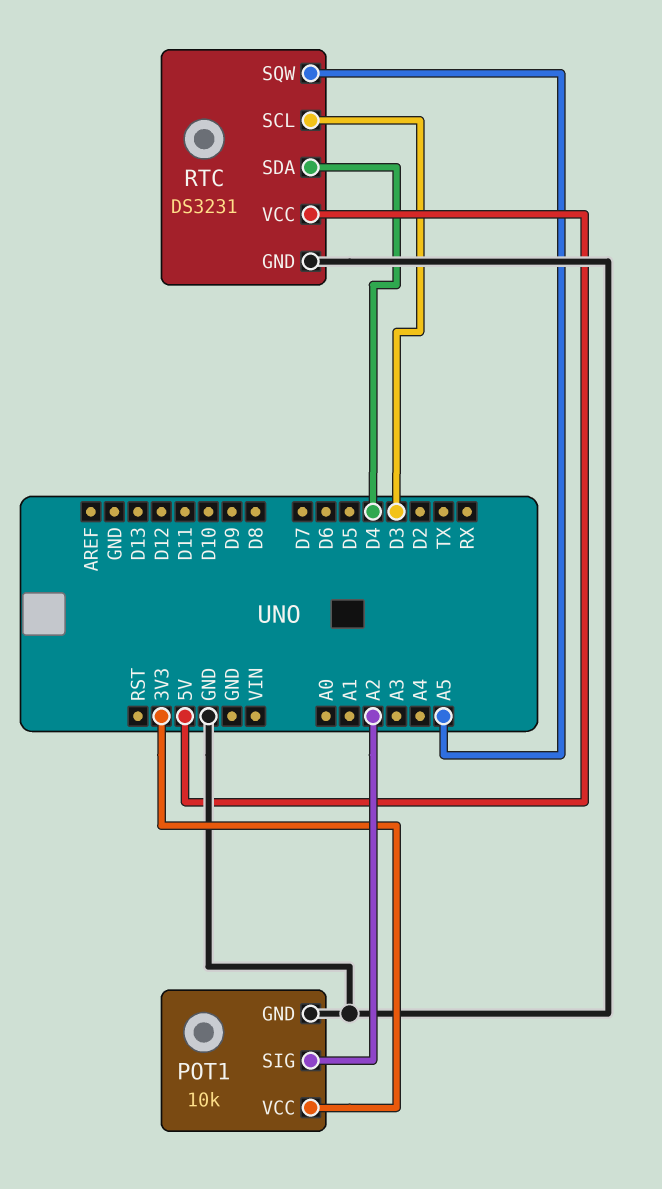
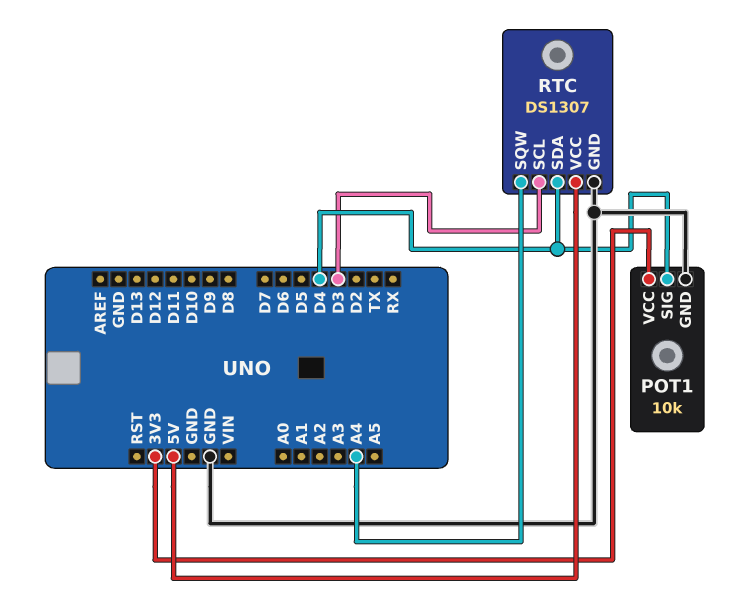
POT1 pin SIG: A2 -> D4
RTC: DS3231 -> DS1307
RTC pin SQW: A5 -> A4

